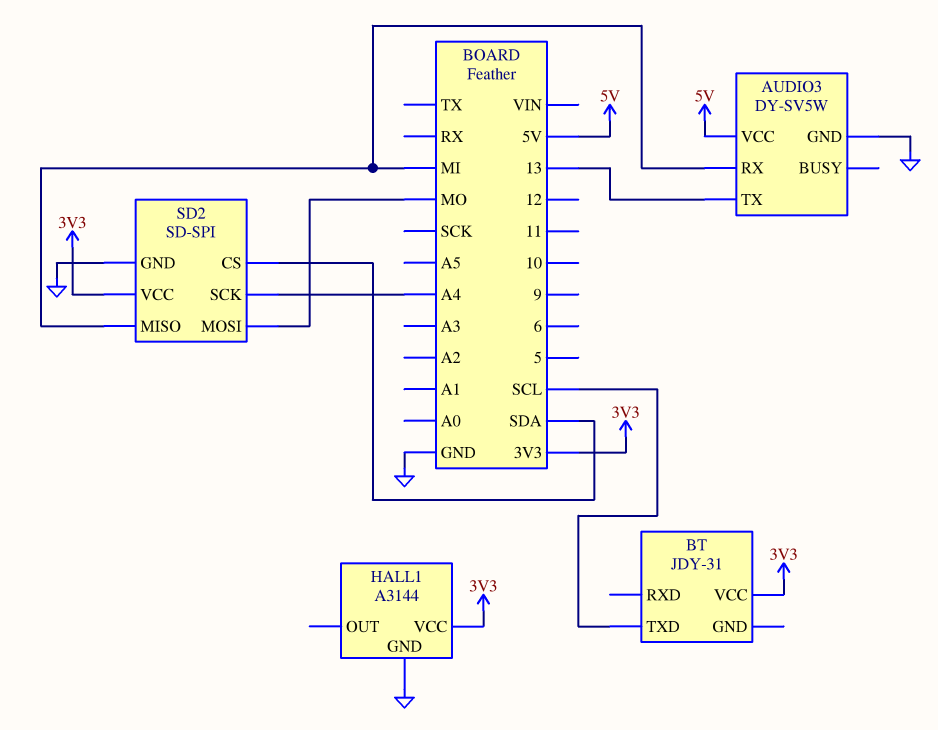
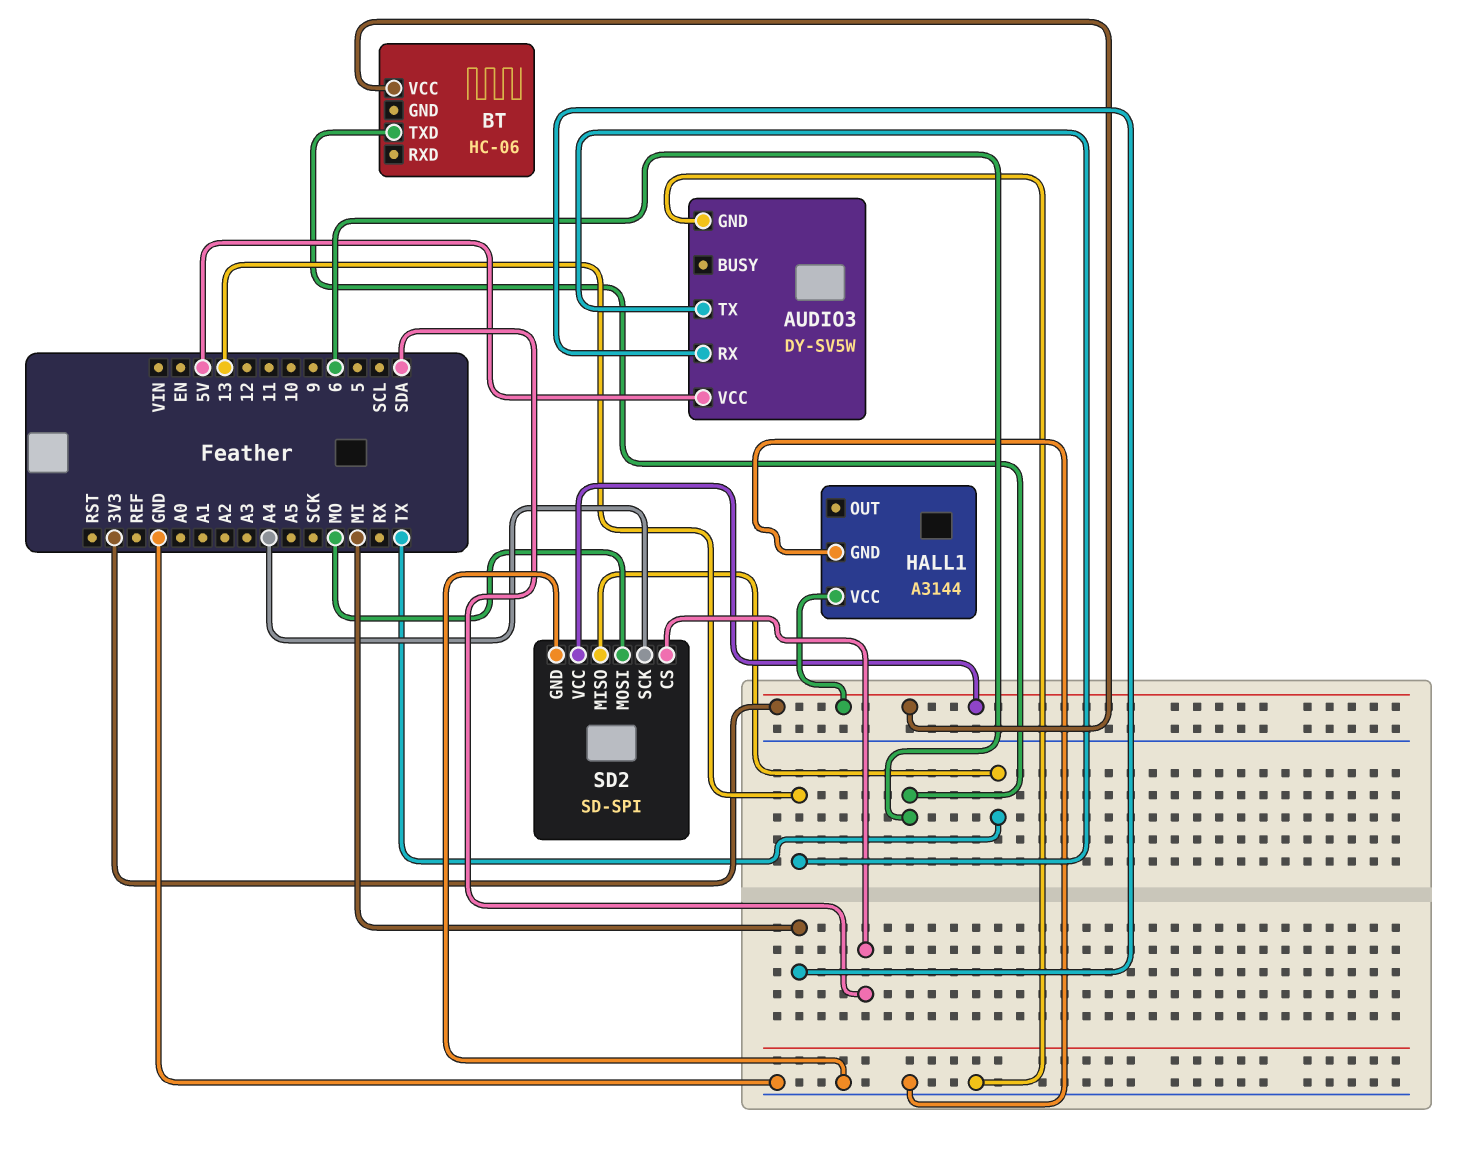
BT: JDY-31 -> HC-06
BT pin TXD: SCL -> 6
SD2 pin MISO: MI -> TX

